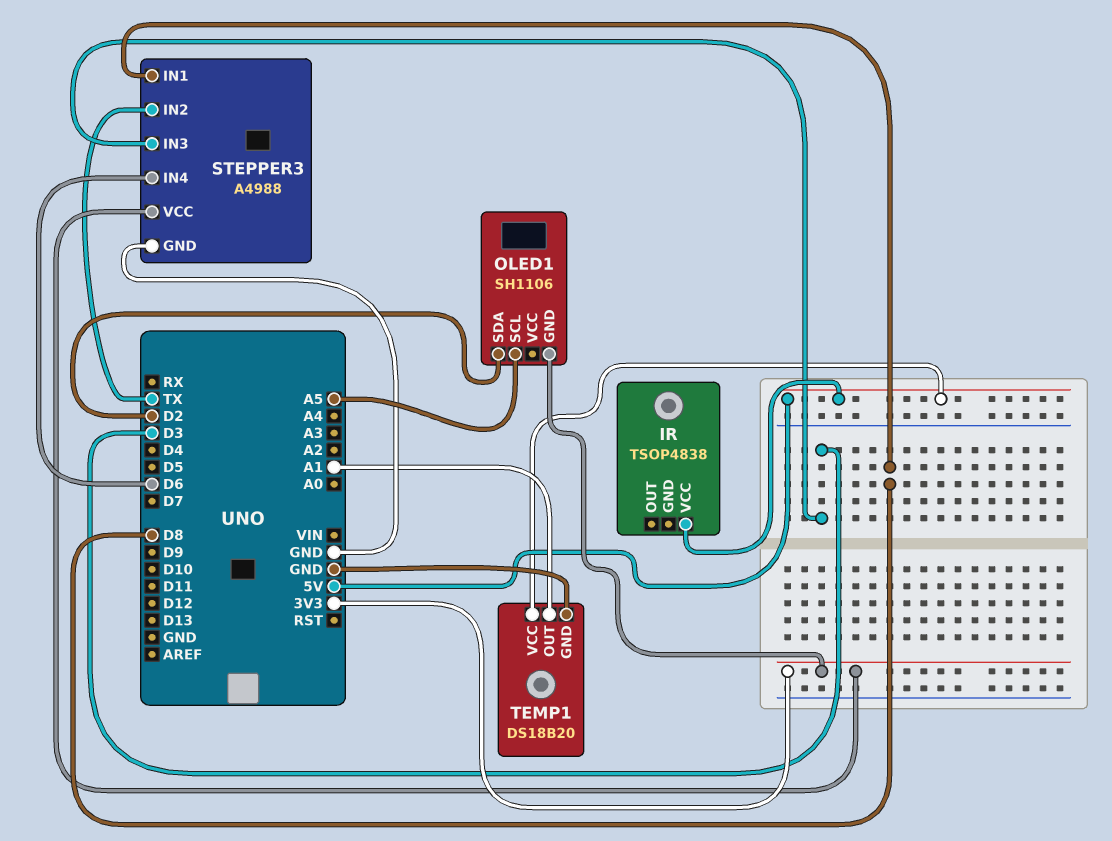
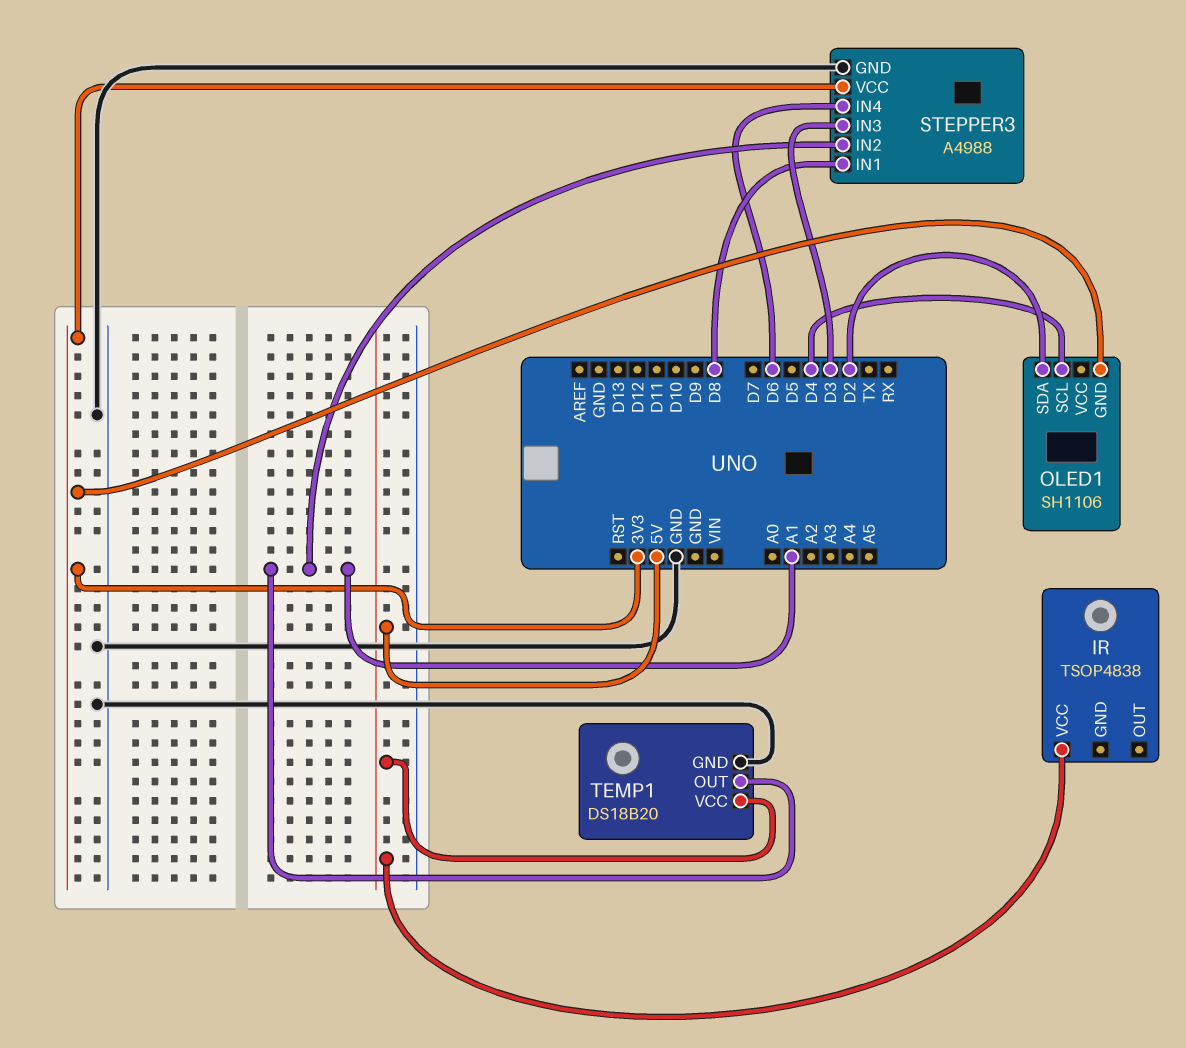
OLED1 pin SCL: A5 -> D4
STEPPER3 pin IN2: TX -> A1

